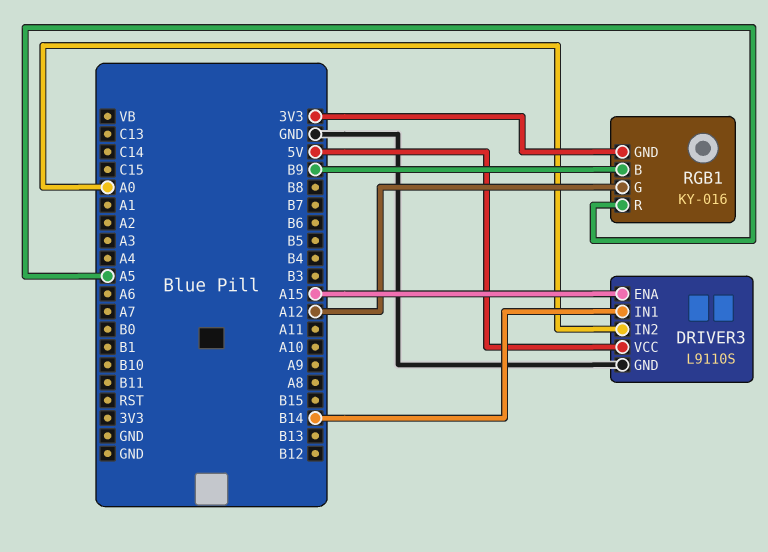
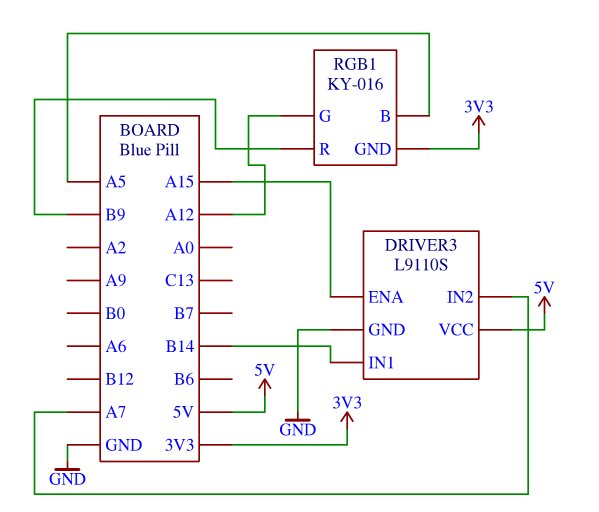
DRIVER3 pin IN2: A0 -> A7
RGB1 pin B: B9 -> A5
RGB1 pin R: A5 -> B9

